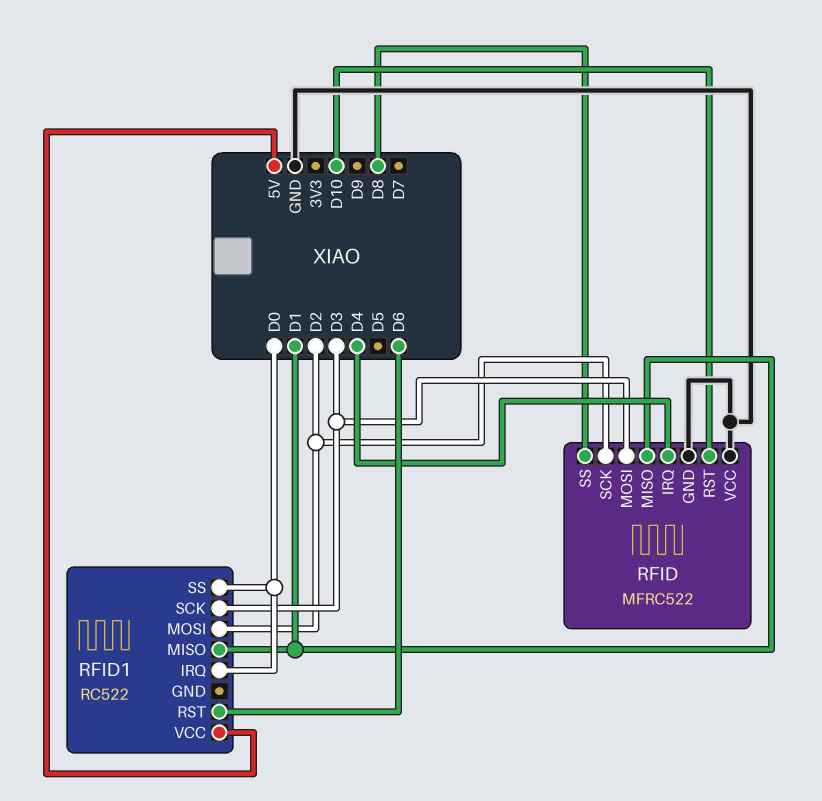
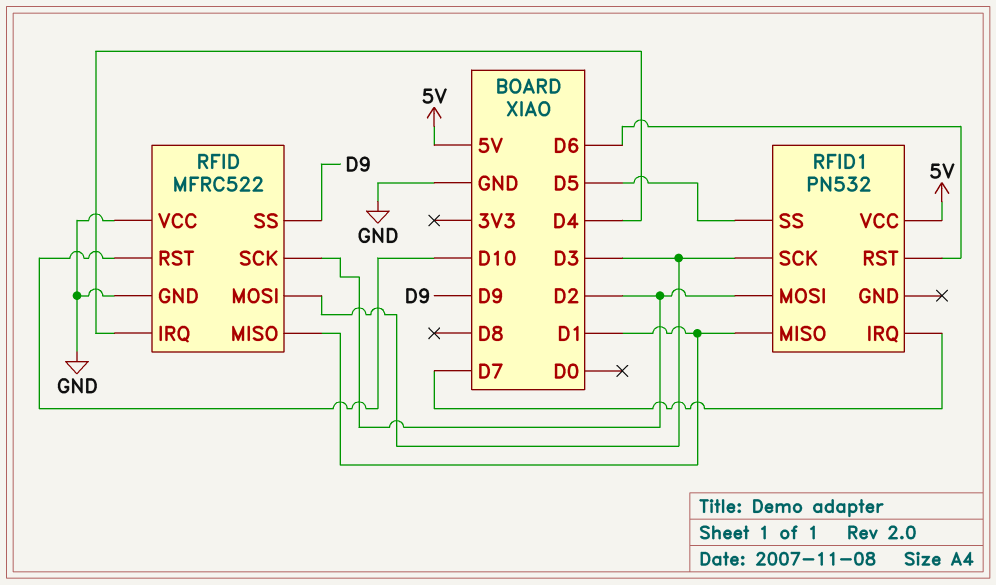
RFID pin SS: D8 -> D9
RFID1: RC522 -> PN532
RFID1 pin IRQ: D0 -> D7
RFID1 pin SS: D0 -> D5

